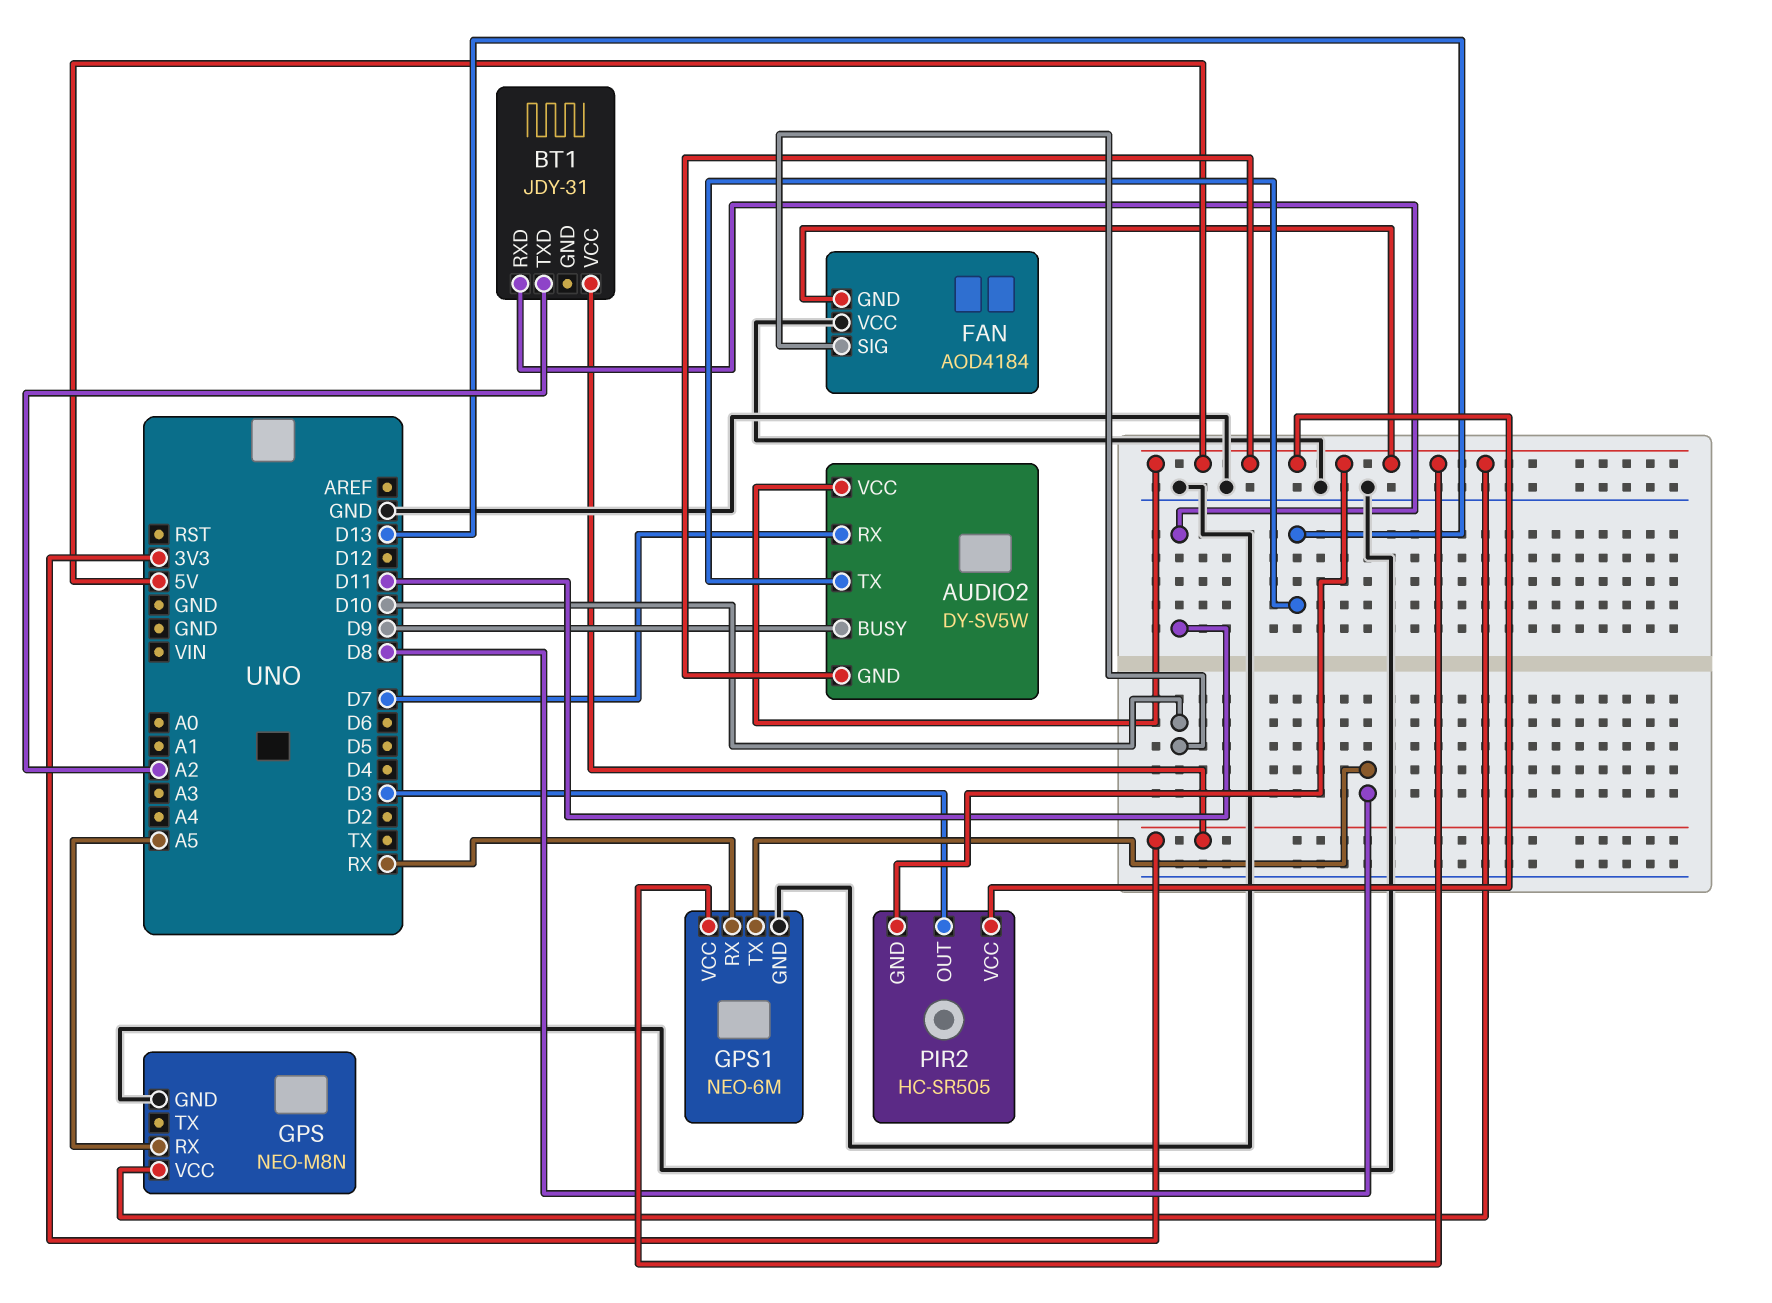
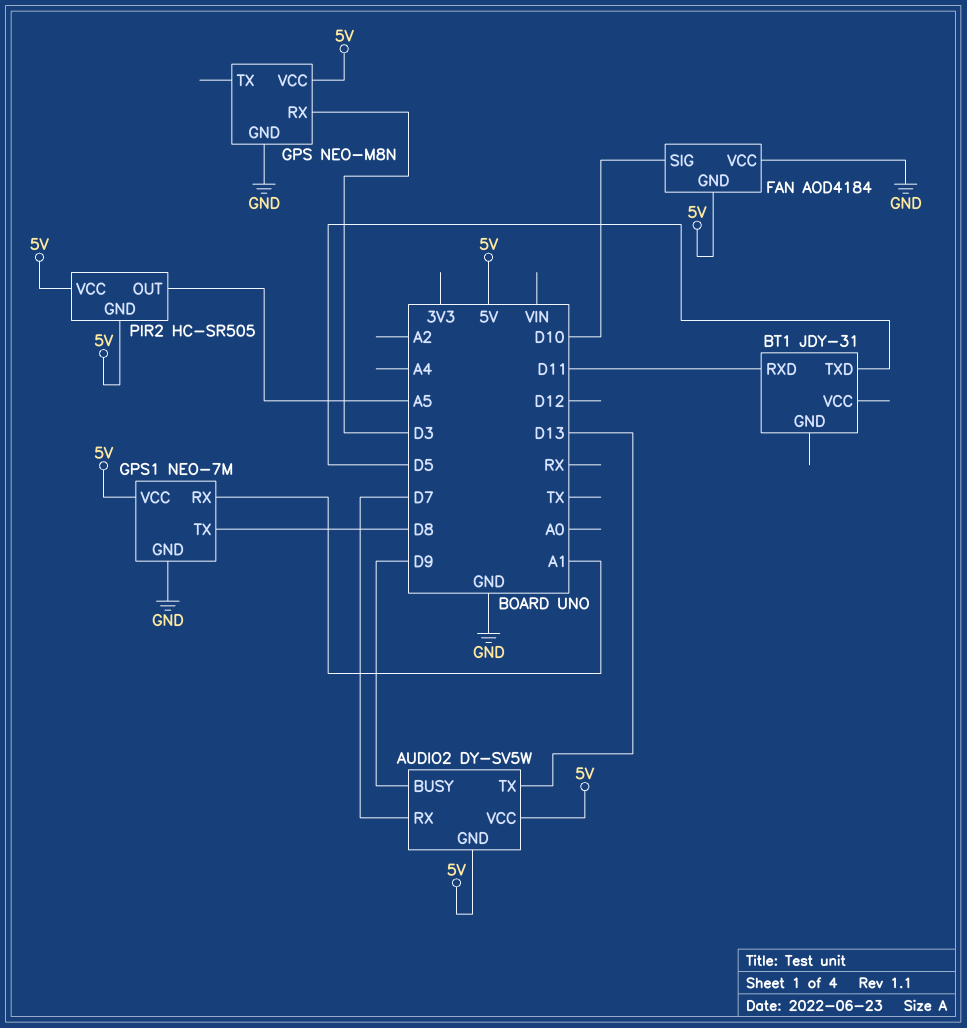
BT1 pin TXD: A2 -> D5
BT1 pin VCC: 3V3 -> none
GPS pin RX: A5 -> D3
GPS1: NEO-6M -> NEO-7M
GPS1 pin RX: RX -> A1
PIR2 pin OUT: D3 -> A5

